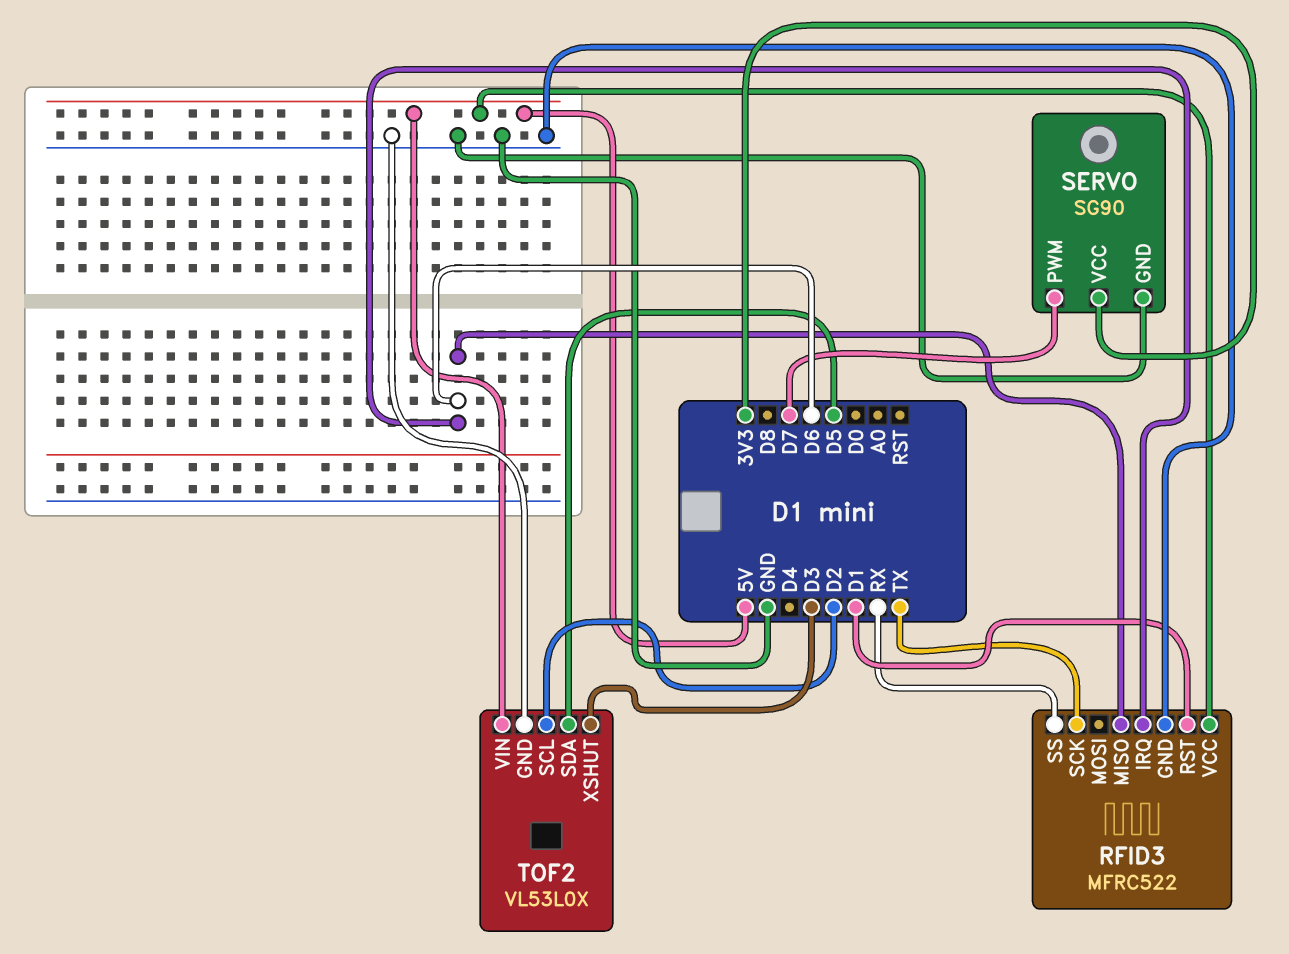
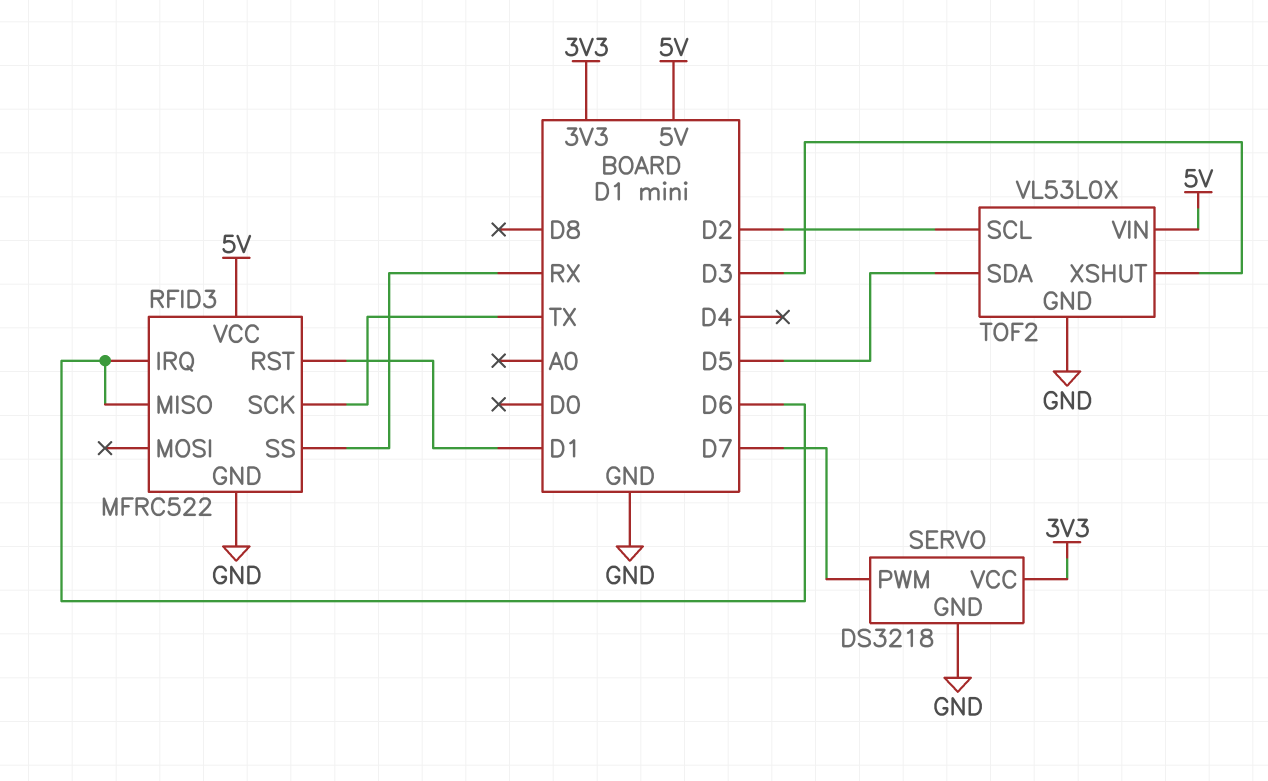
SERVO: SG90 -> DS3218

